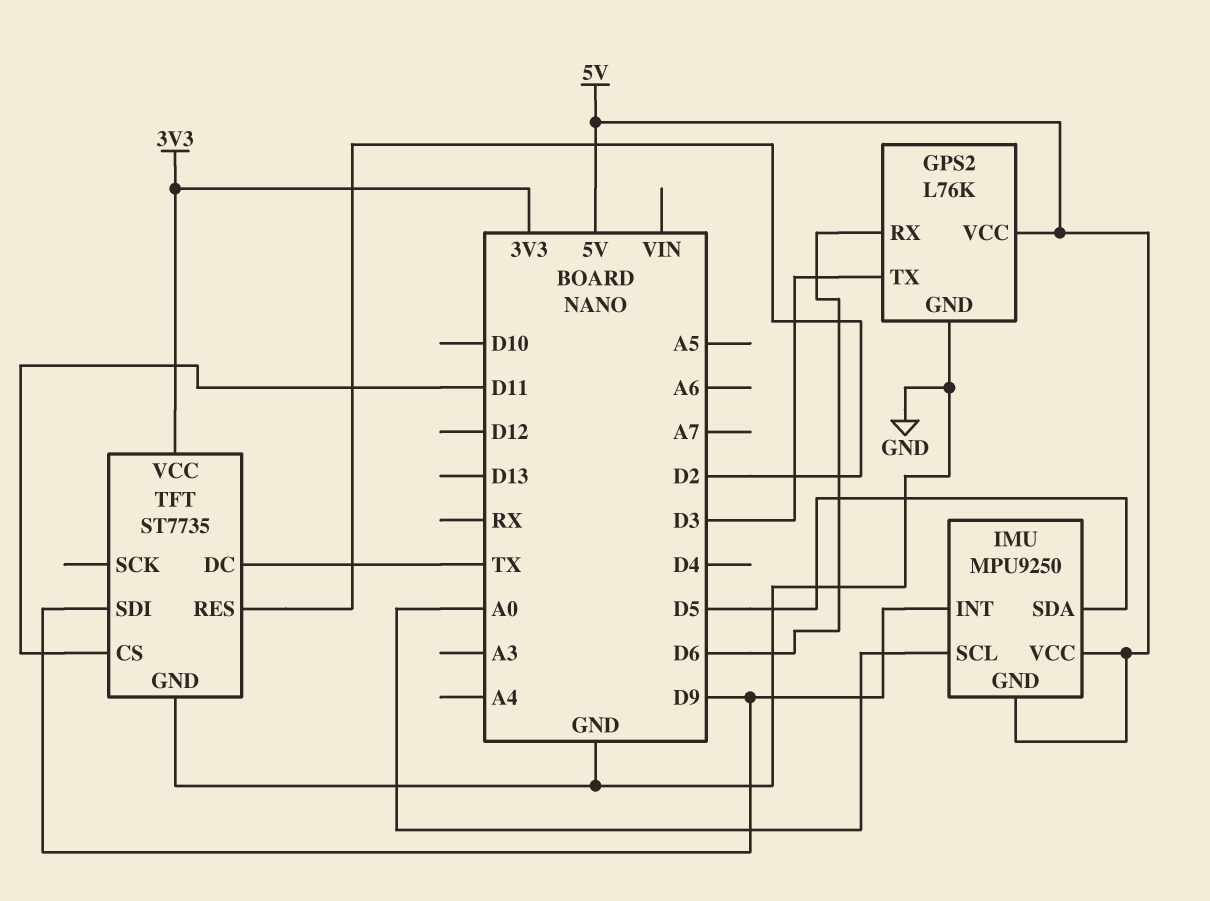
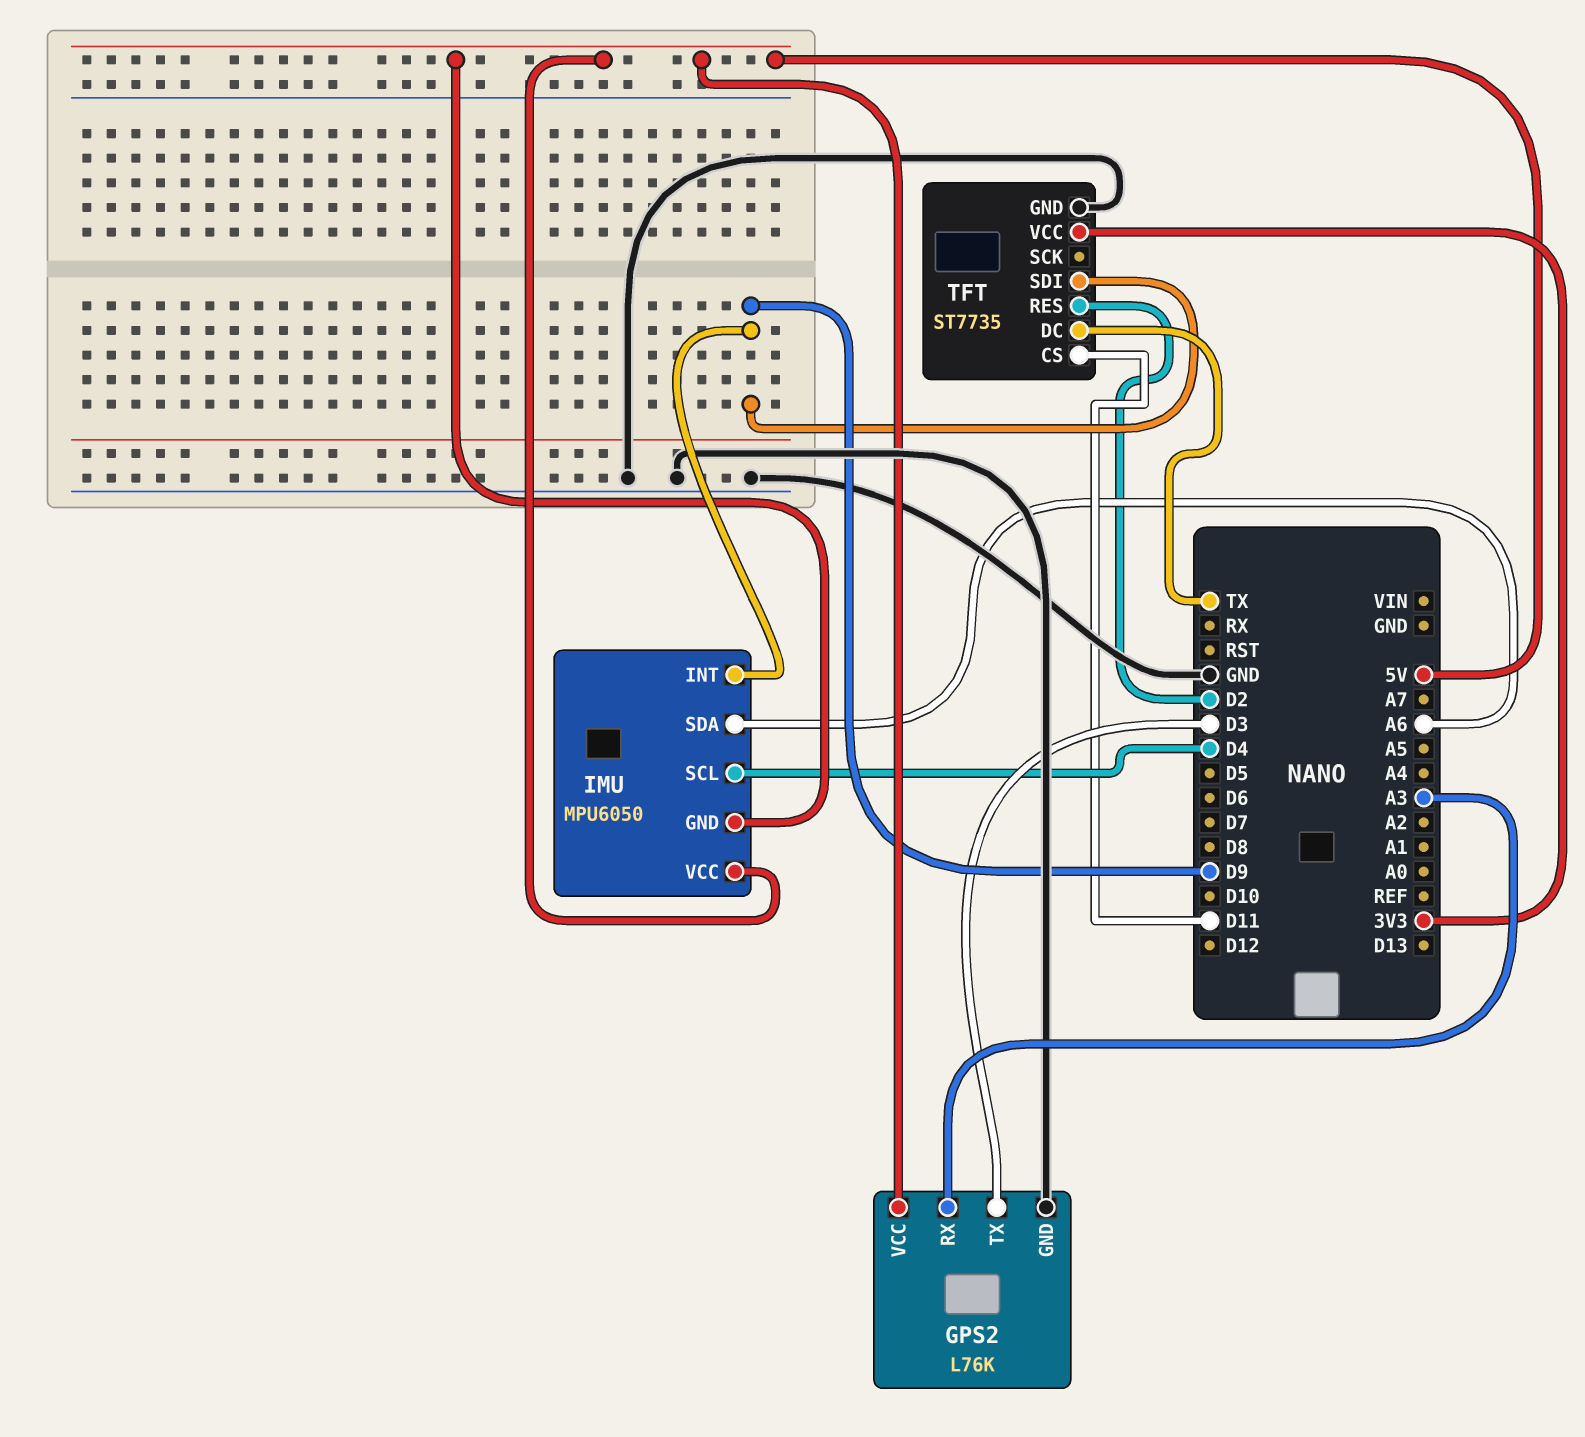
GPS2 pin RX: D6 -> A3
IMU: MPU9250 -> MPU6050
IMU pin SCL: A0 -> D4
IMU pin SDA: D5 -> A6

